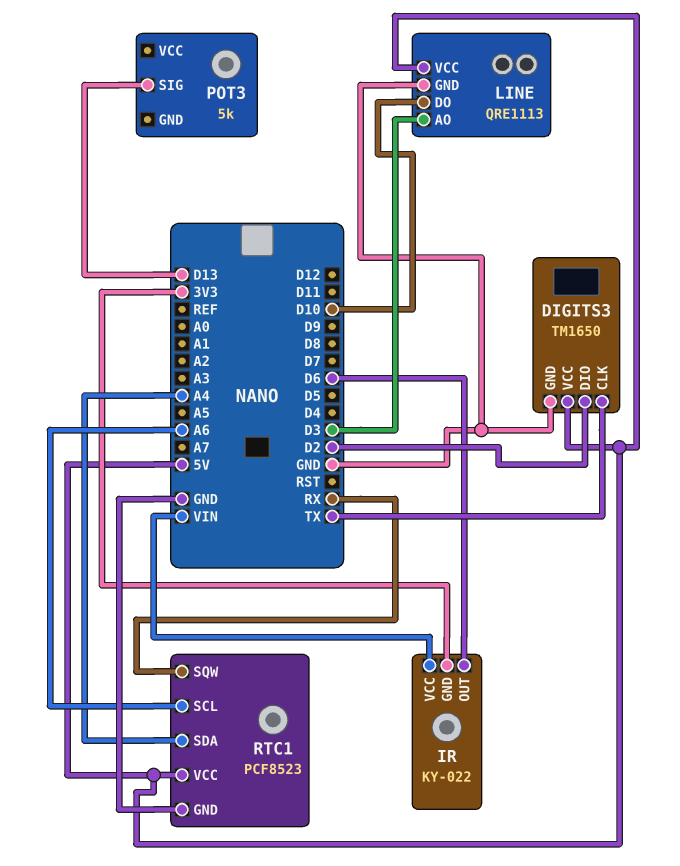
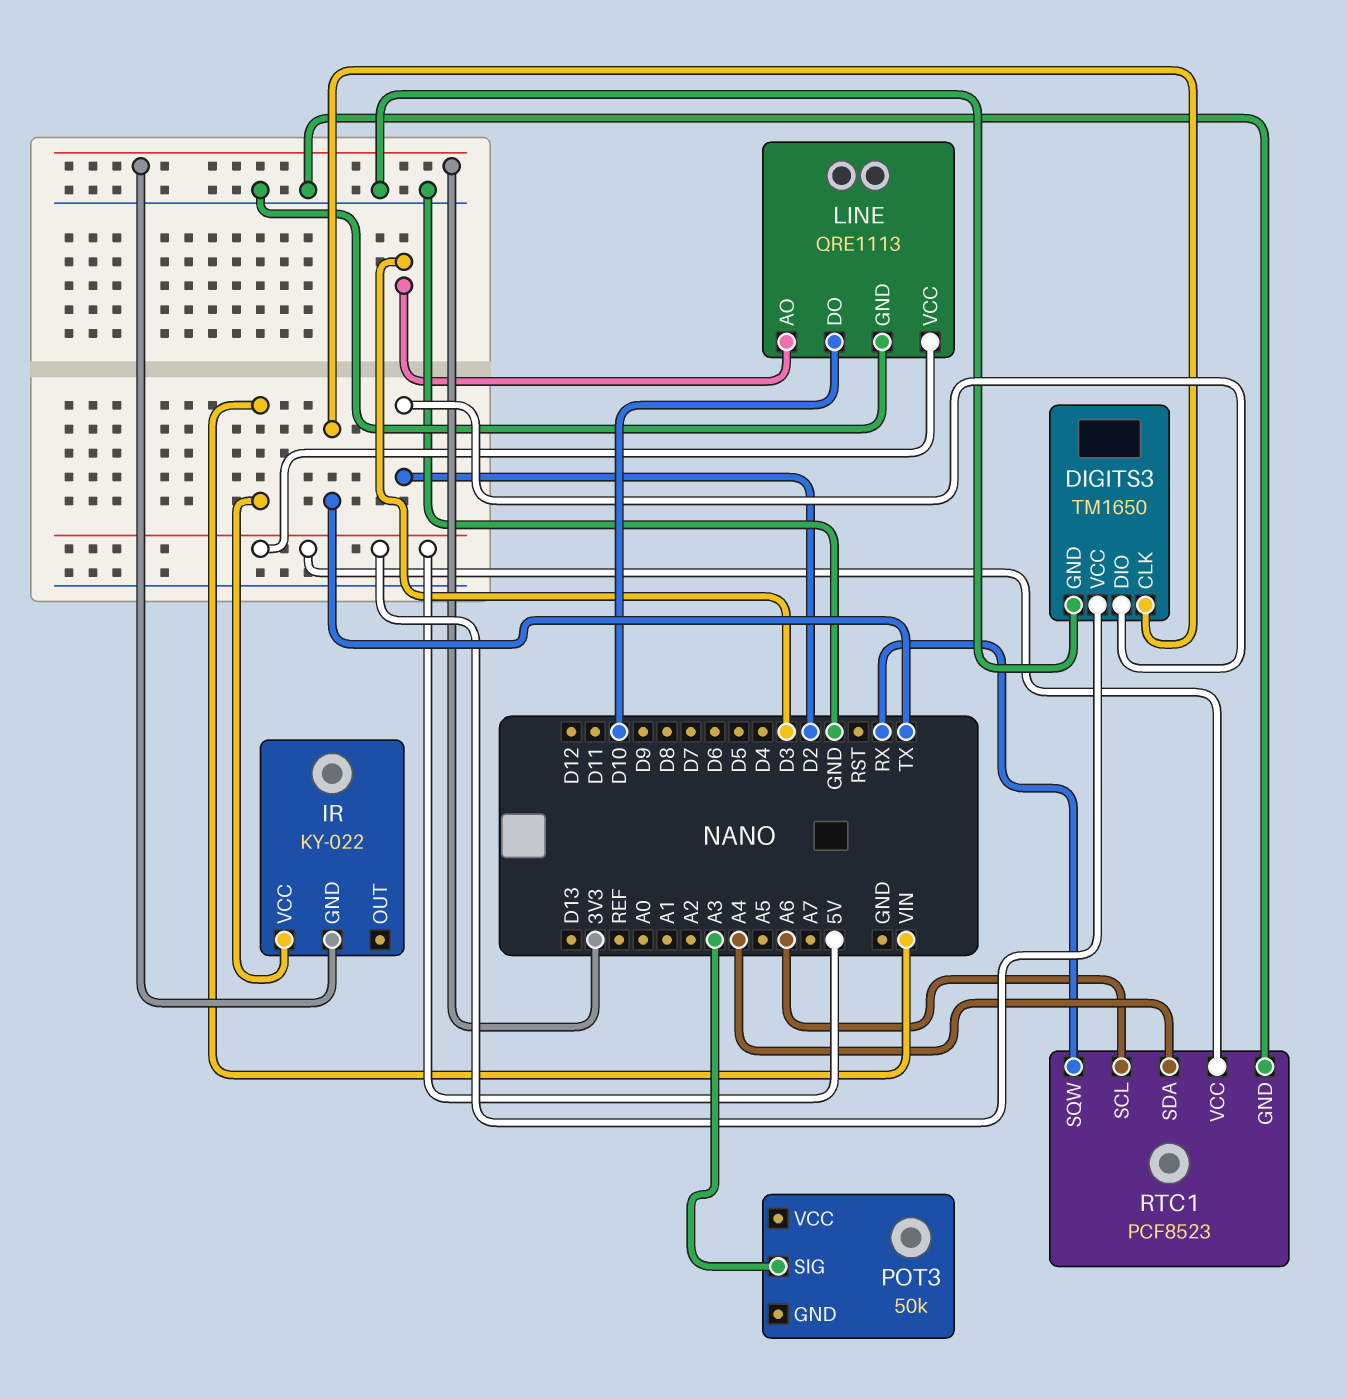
IR pin OUT: D6 -> none
POT3: 5k -> 50k
POT3 pin SIG: D13 -> A3

